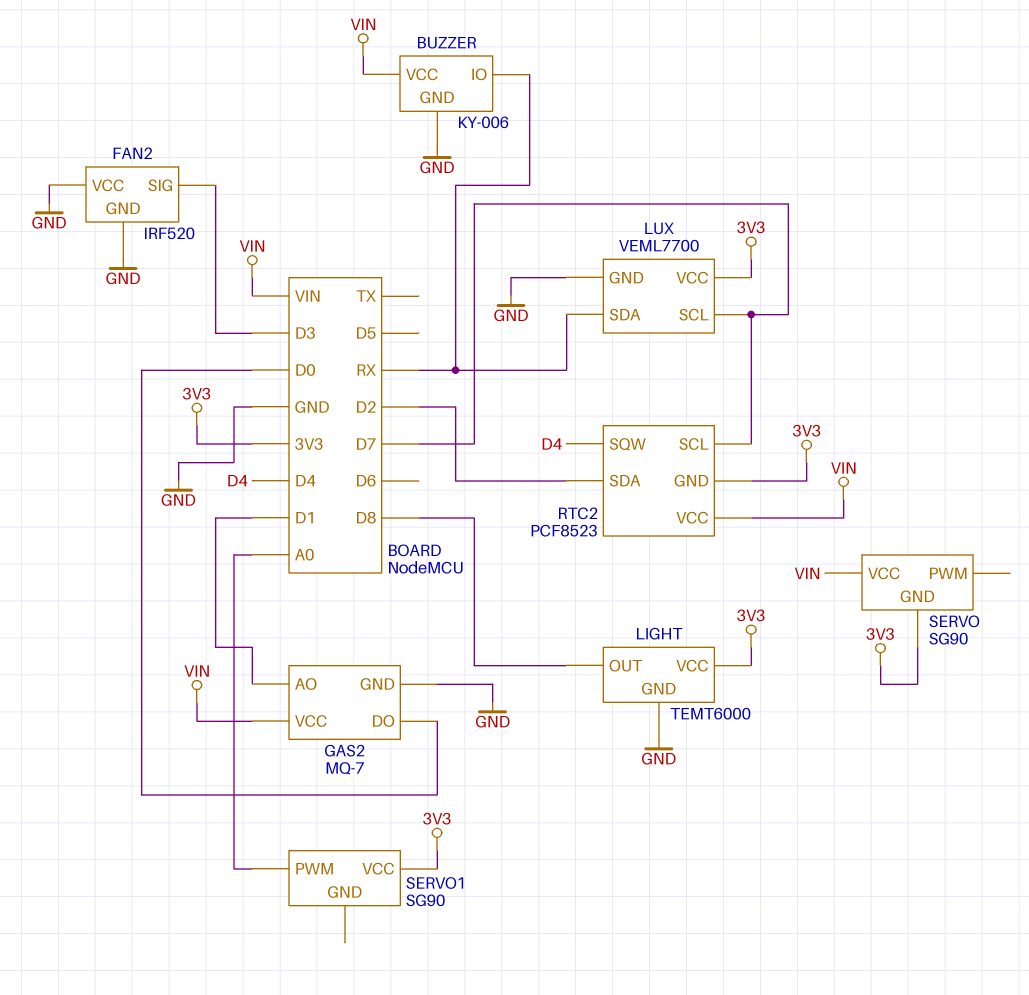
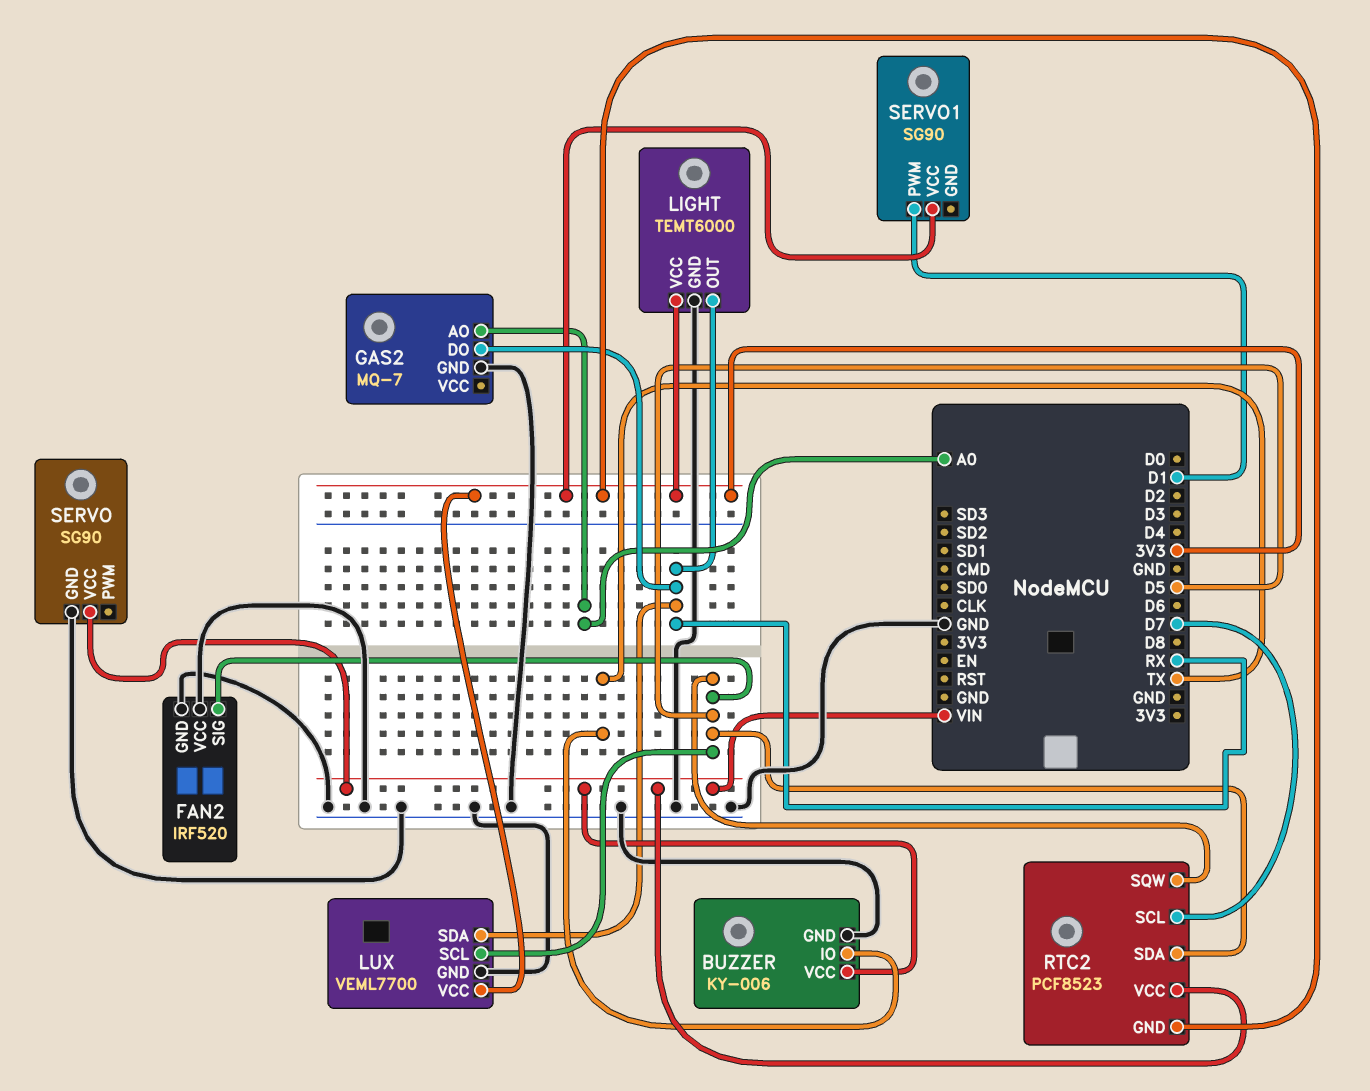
BUZZER pin IO: RX -> TX
FAN2 pin SIG: D3 -> D5
GAS2 pin AO: D1 -> A0
GAS2 pin DO: D0 -> RX
GAS2 pin VCC: VIN -> none
LIGHT pin OUT: D8 -> RX
LUX pin SCL: D7 -> D5
RTC2 pin SDA: D2 -> D5
RTC2 pin SQW: D4 -> D5
SERVO pin GND: 3V3 -> GND
SERVO1 pin PWM: A0 -> D1

